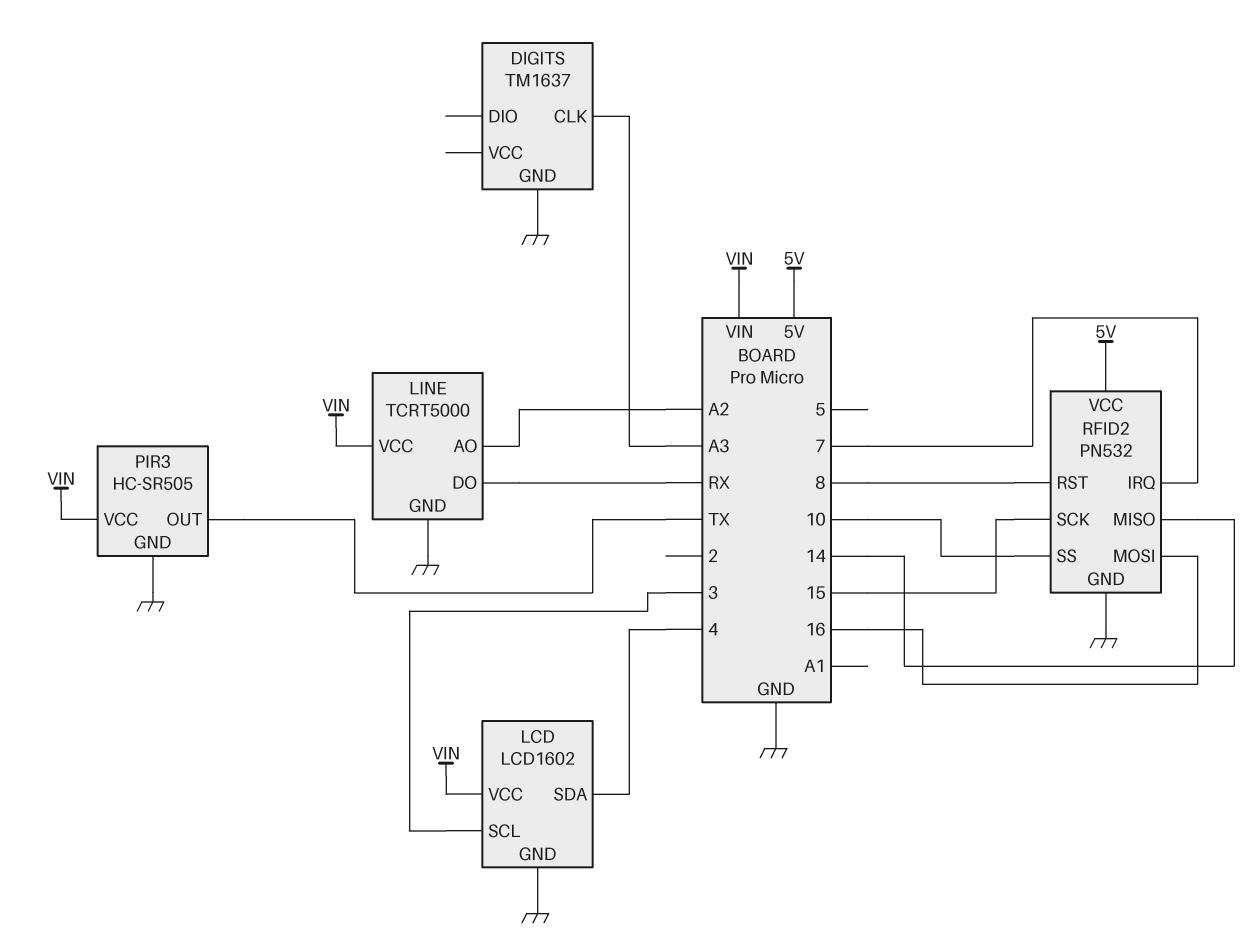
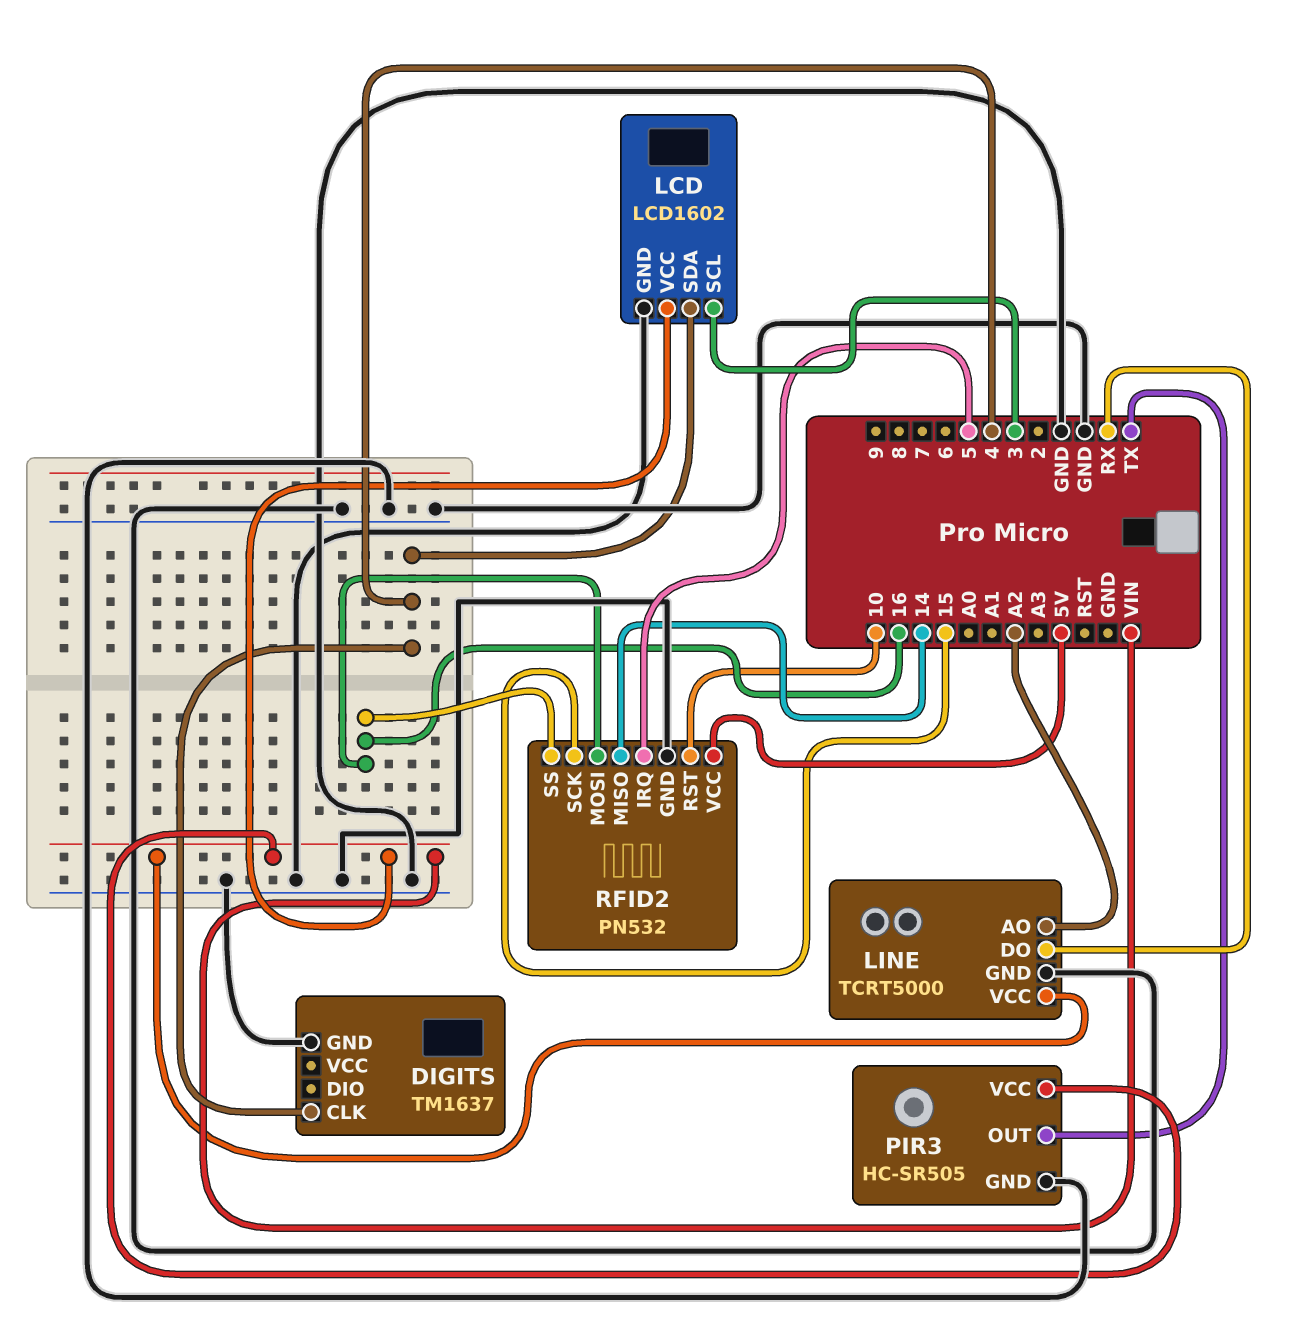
DIGITS pin CLK: A3 -> 4
RFID2 pin IRQ: 7 -> 5
RFID2 pin RST: 8 -> 10
RFID2 pin SS: 10 -> 16

